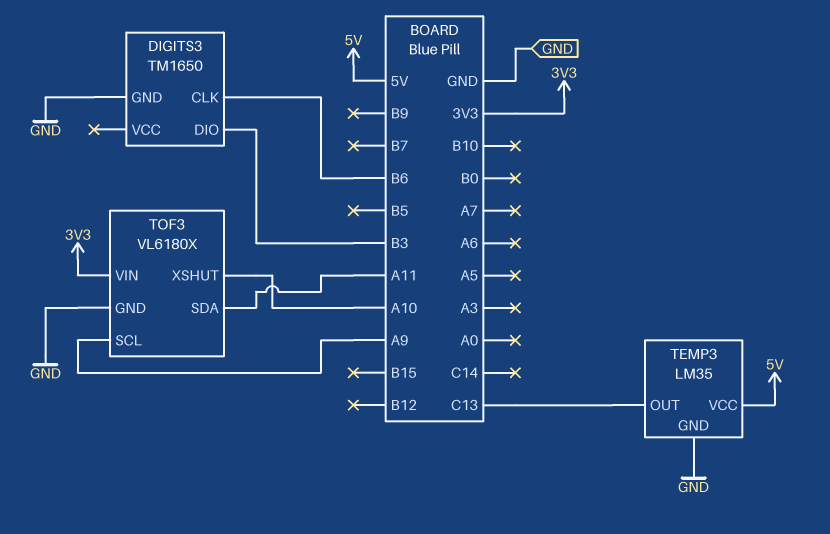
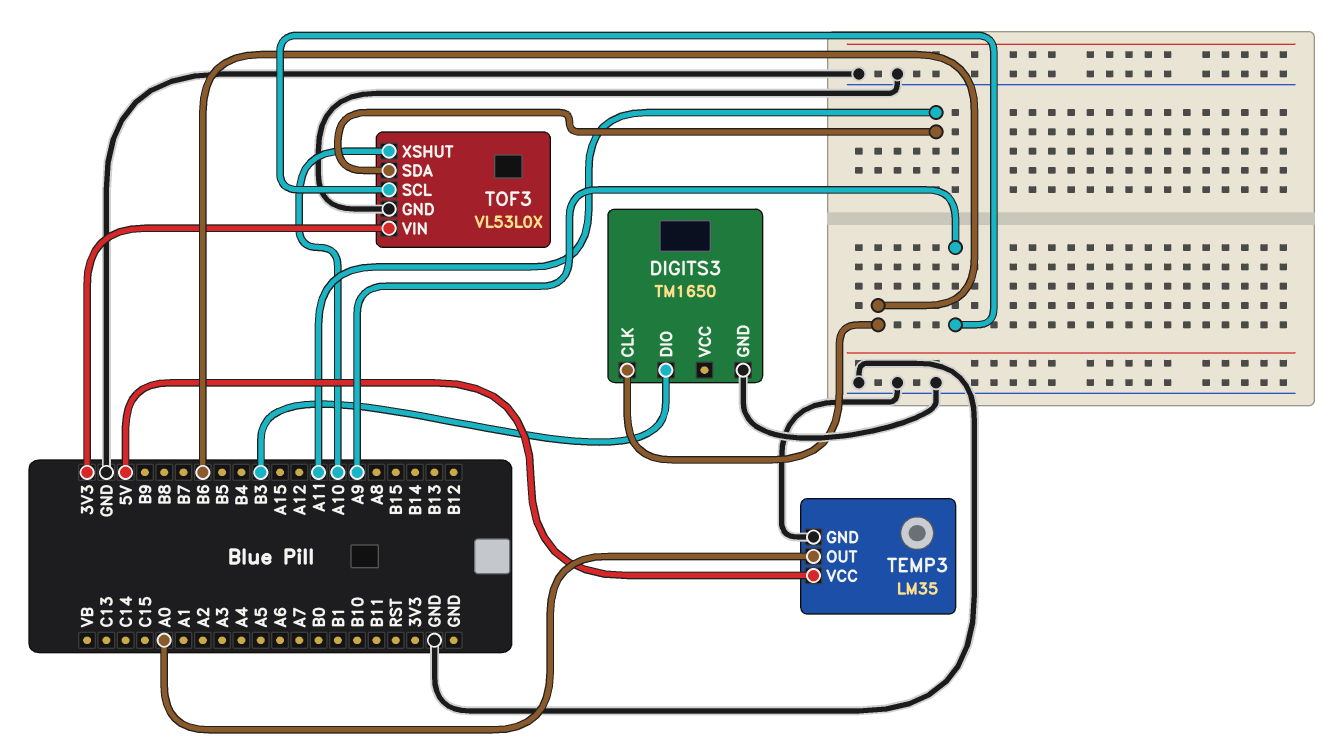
TEMP3 pin OUT: C13 -> A0
TOF3: VL6180X -> VL53L0X

